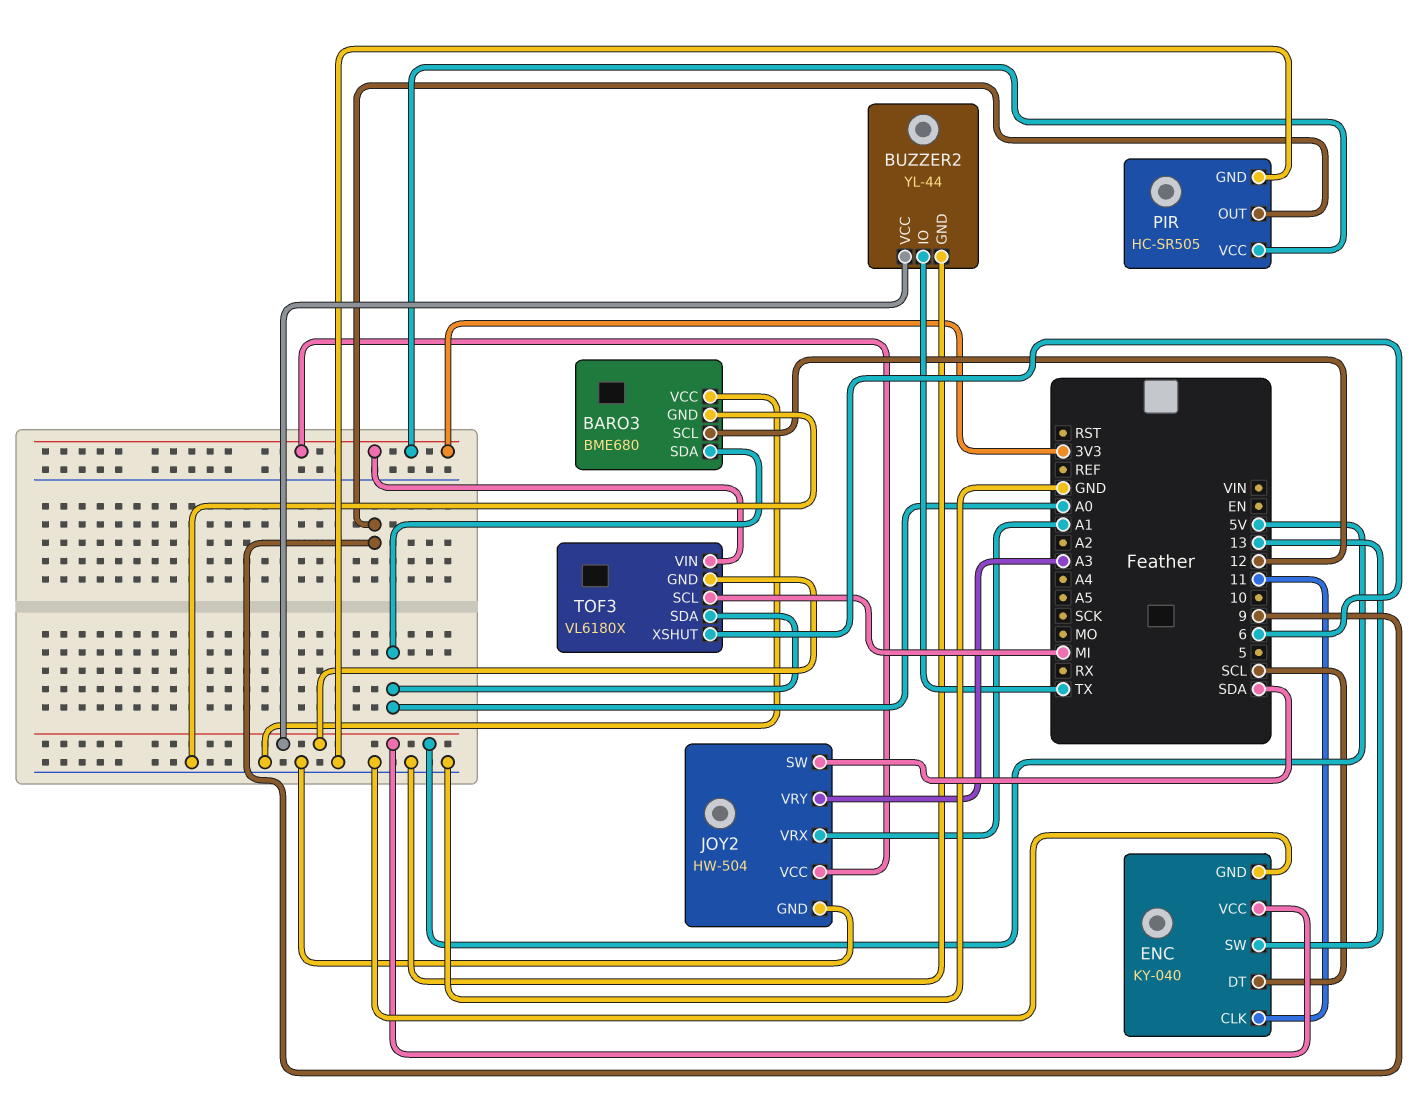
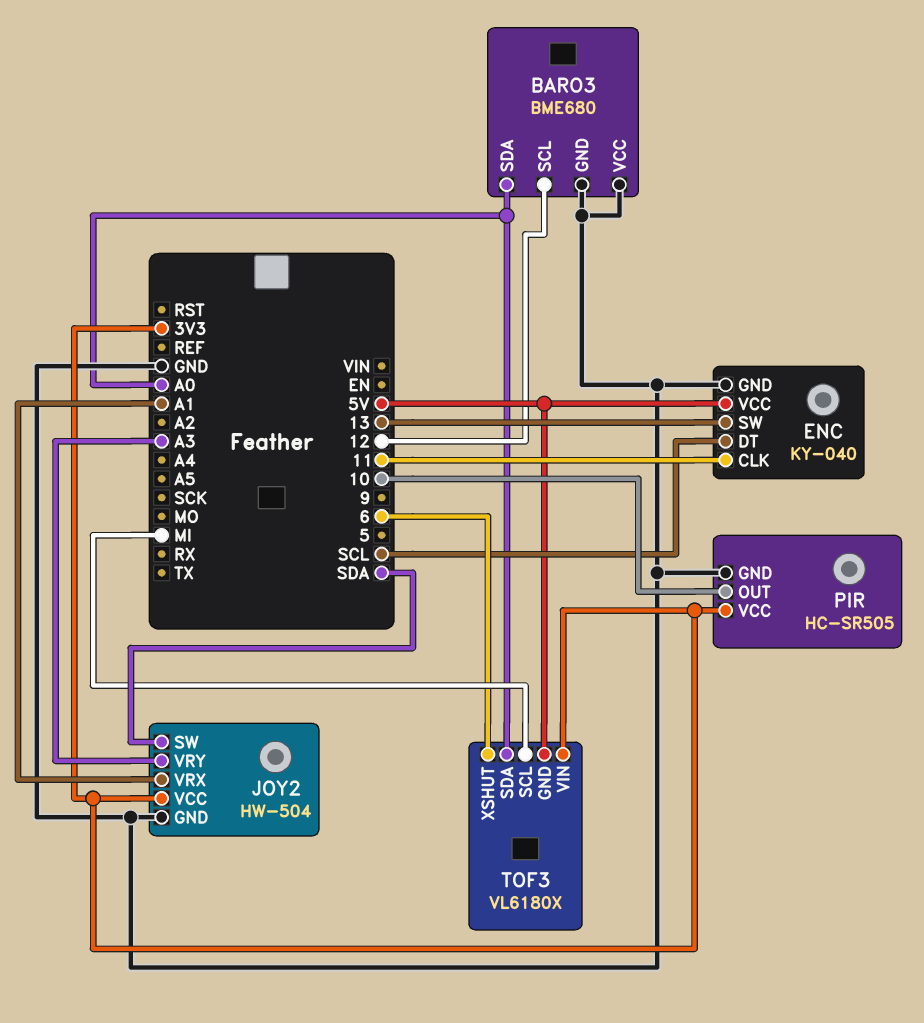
BUZZER2: YL-44 -> none
BUZZER2 pin GND: GND -> none
BUZZER2 pin IO: TX -> none
BUZZER2 pin VCC: 5V -> none
PIR pin OUT: 9 -> 10

